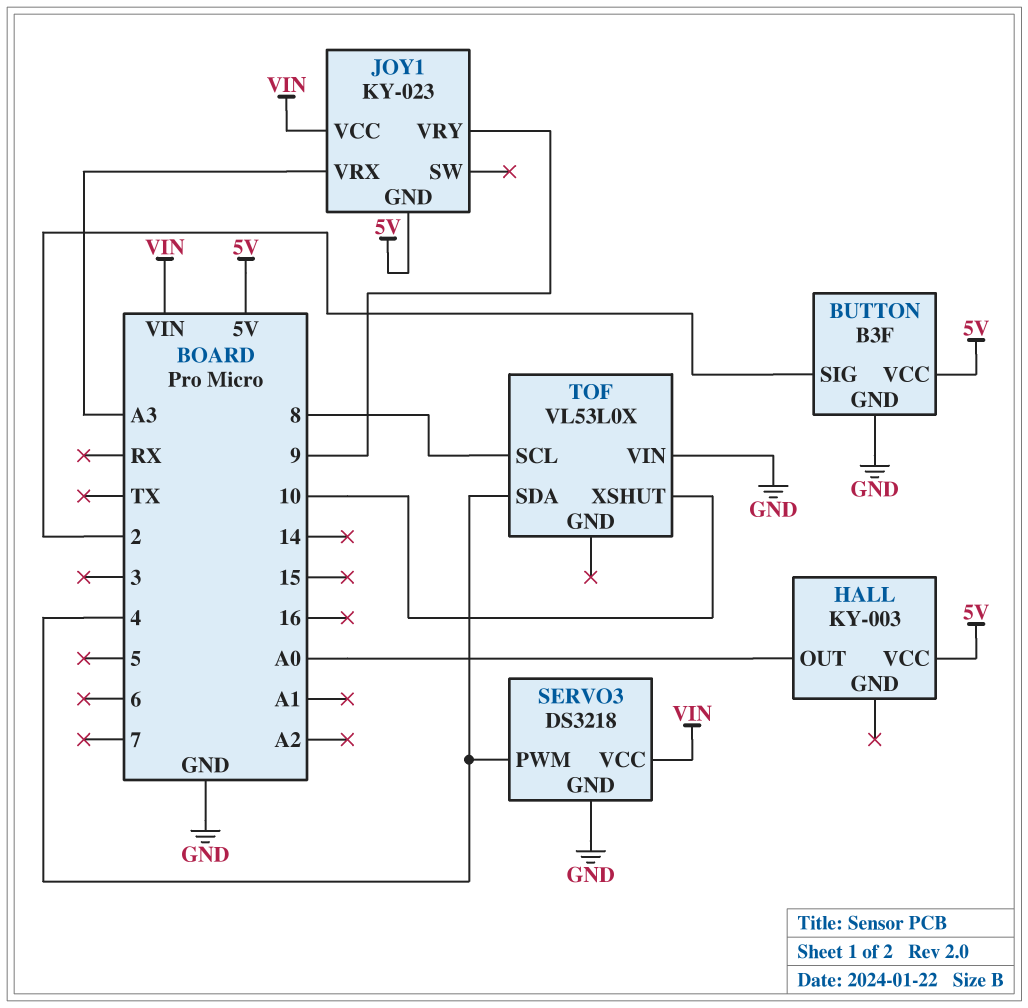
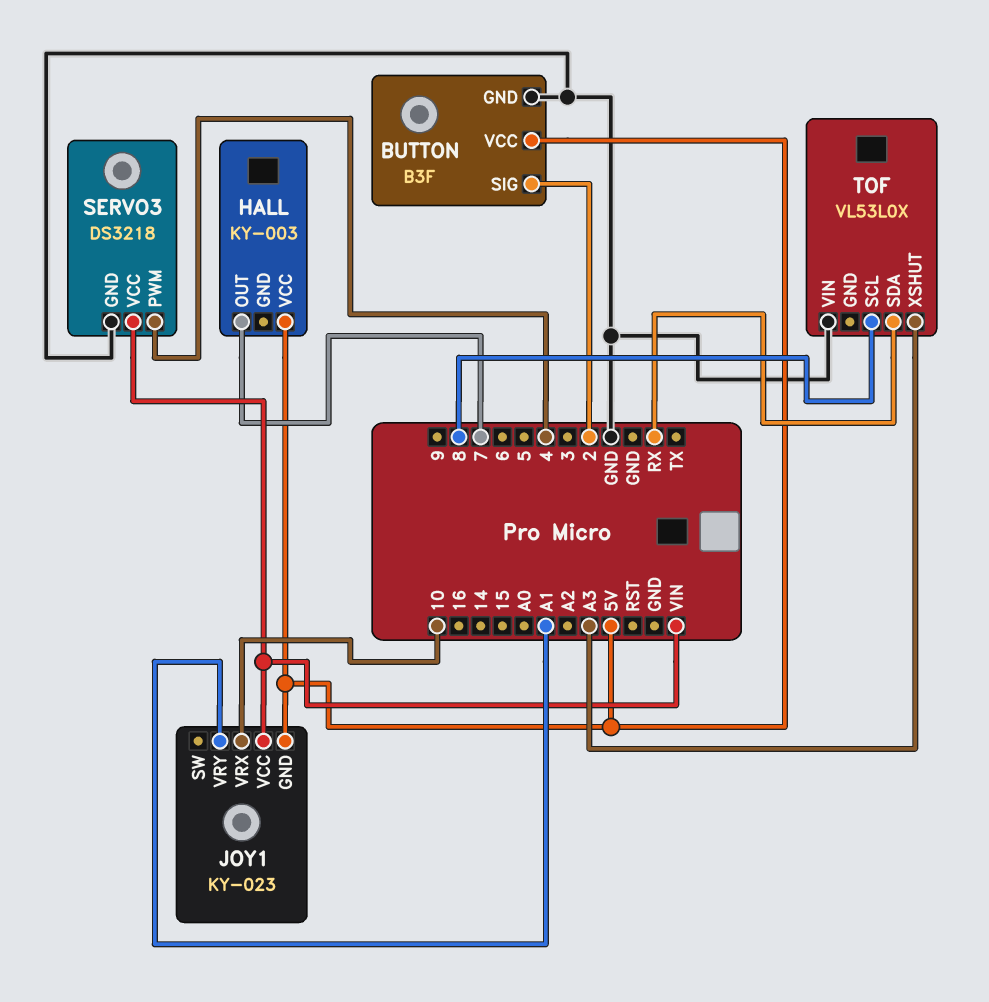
HALL pin OUT: A0 -> 7
JOY1 pin VRX: A3 -> 10
JOY1 pin VRY: 9 -> A1
TOF pin SDA: 4 -> RX
TOF pin XSHUT: 10 -> A3

